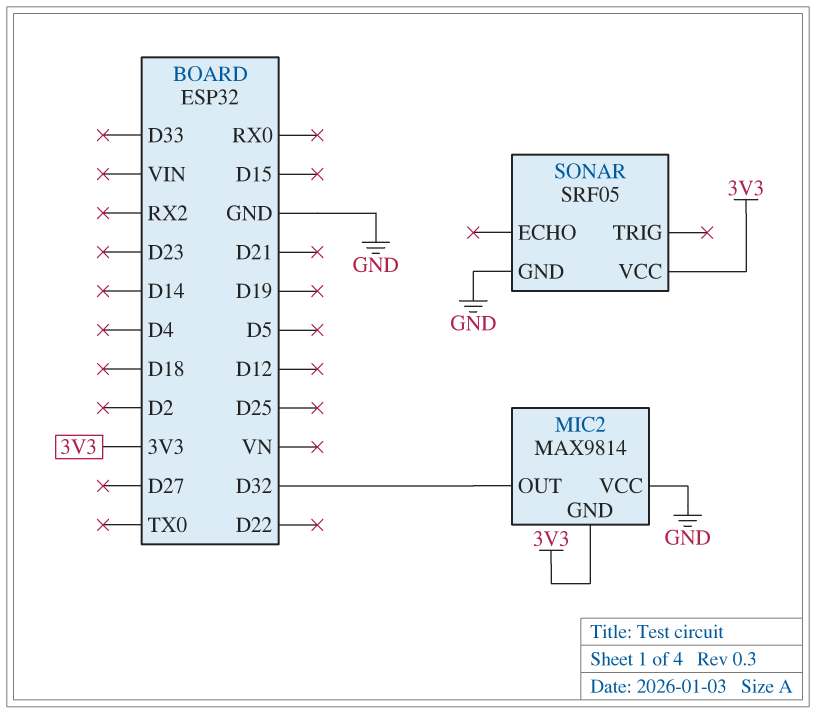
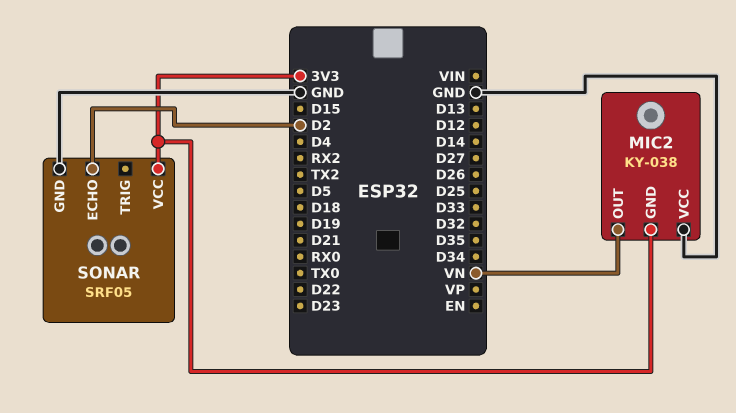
MIC2: MAX9814 -> KY-038
MIC2 pin OUT: D32 -> VN
SONAR pin ECHO: none -> D2

